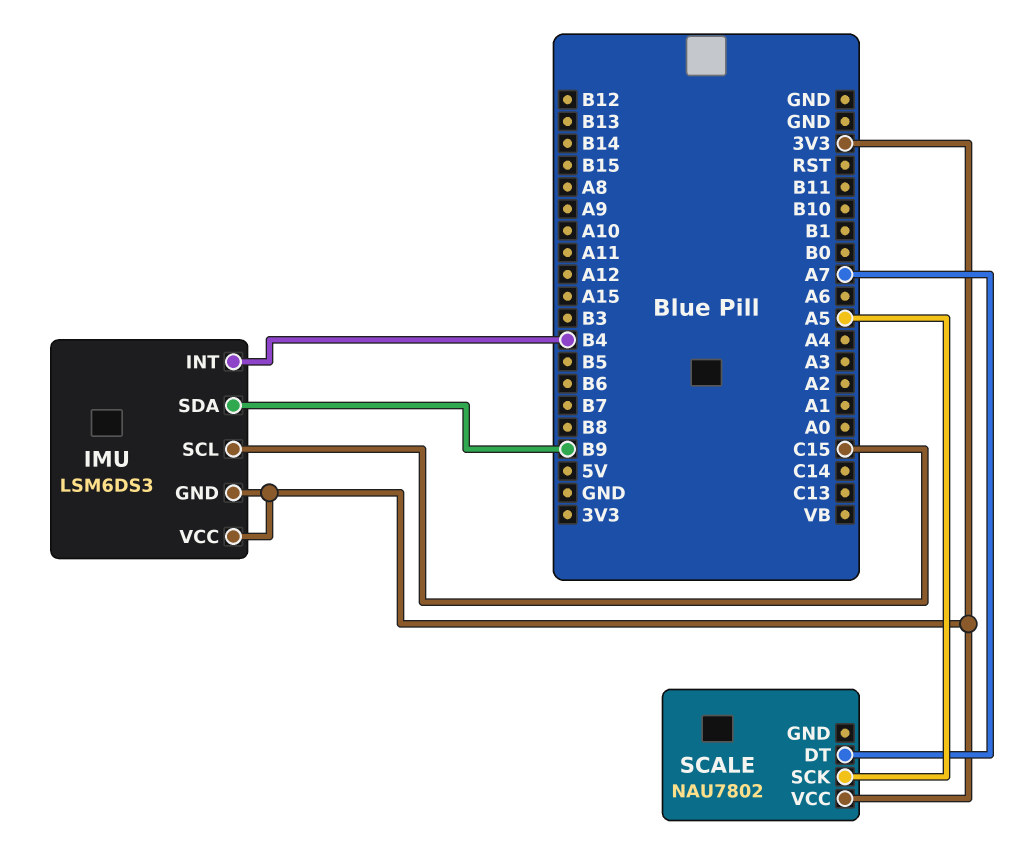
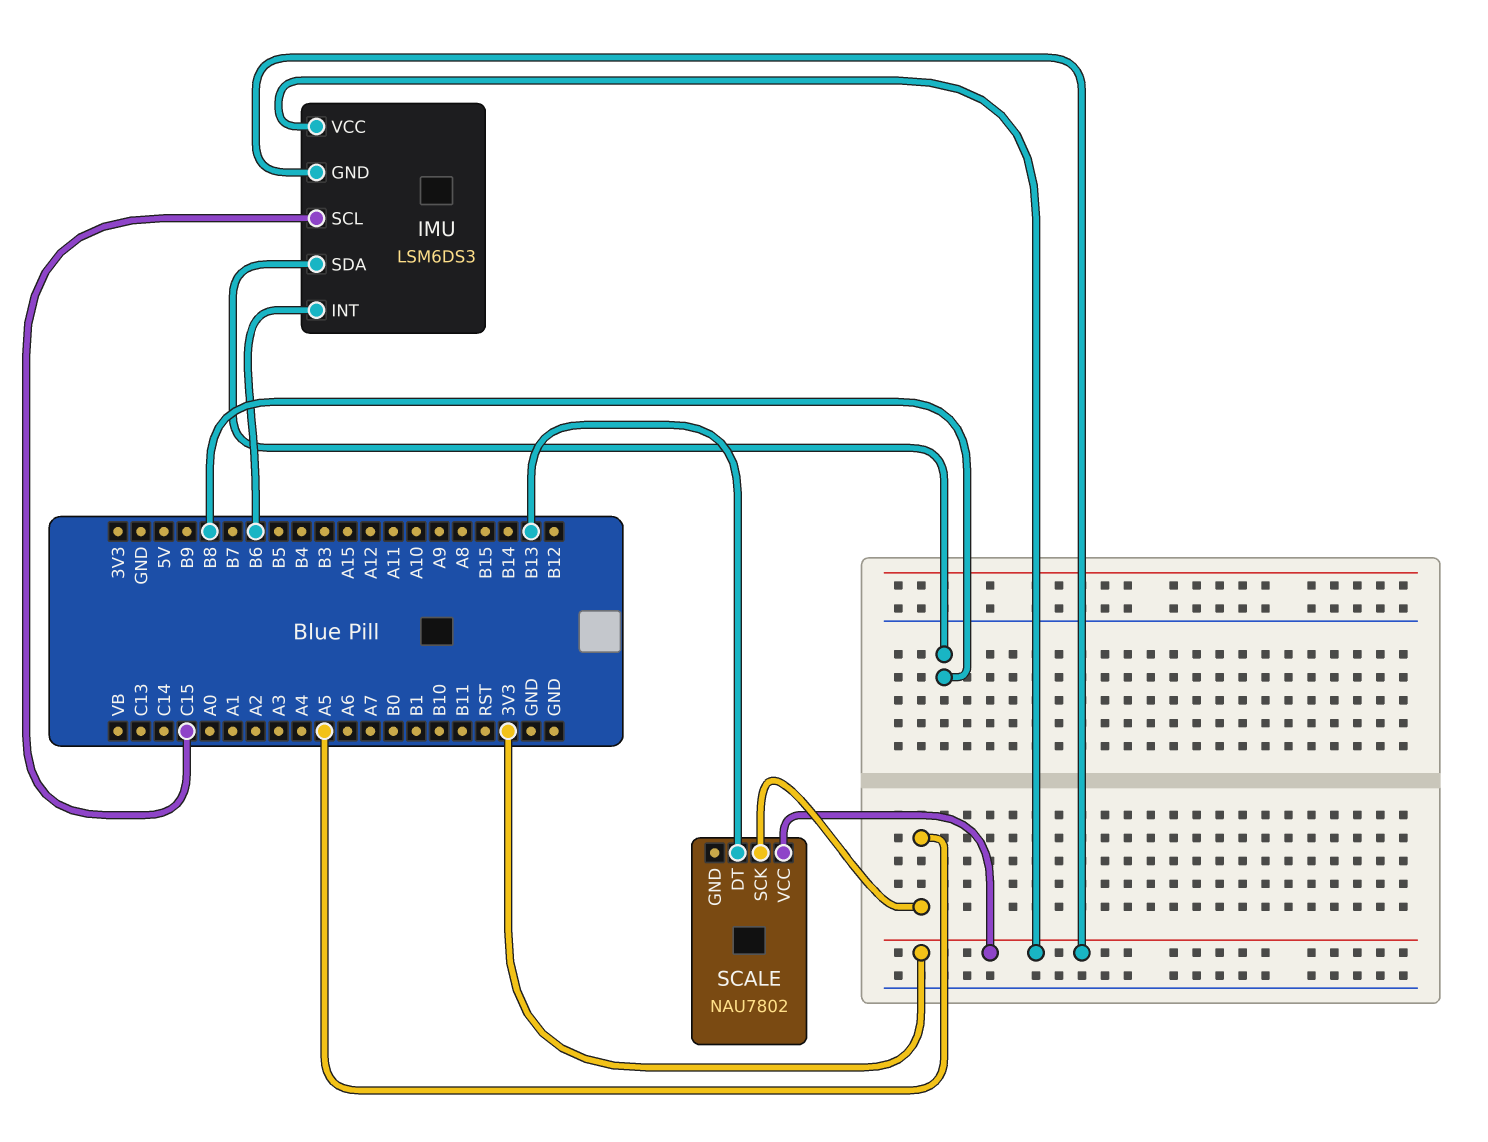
IMU pin INT: B4 -> B6
IMU pin SDA: B9 -> B8
SCALE pin DT: A7 -> B13

